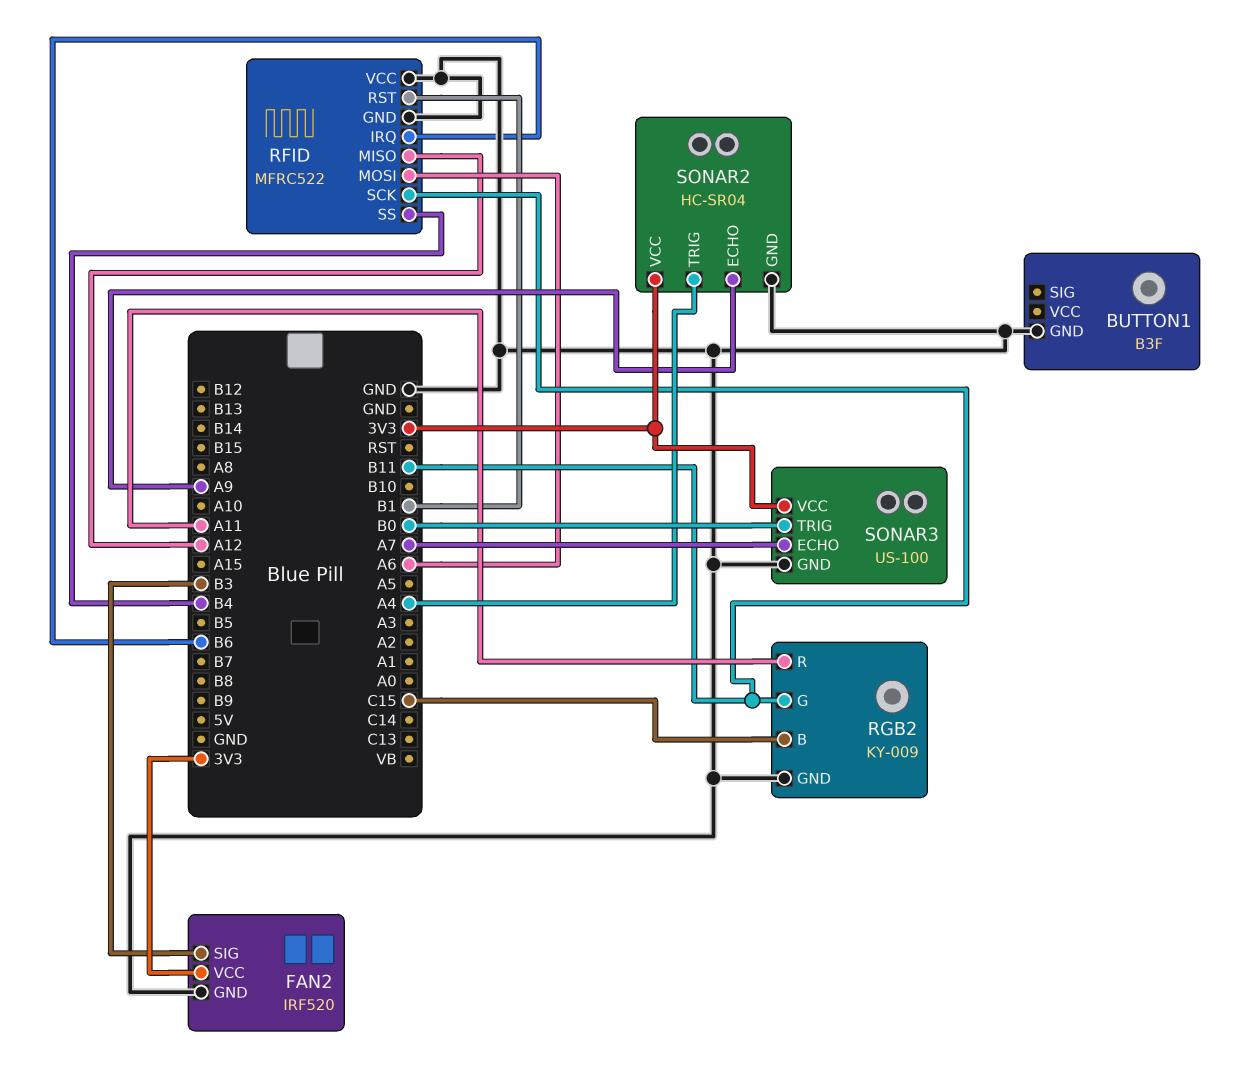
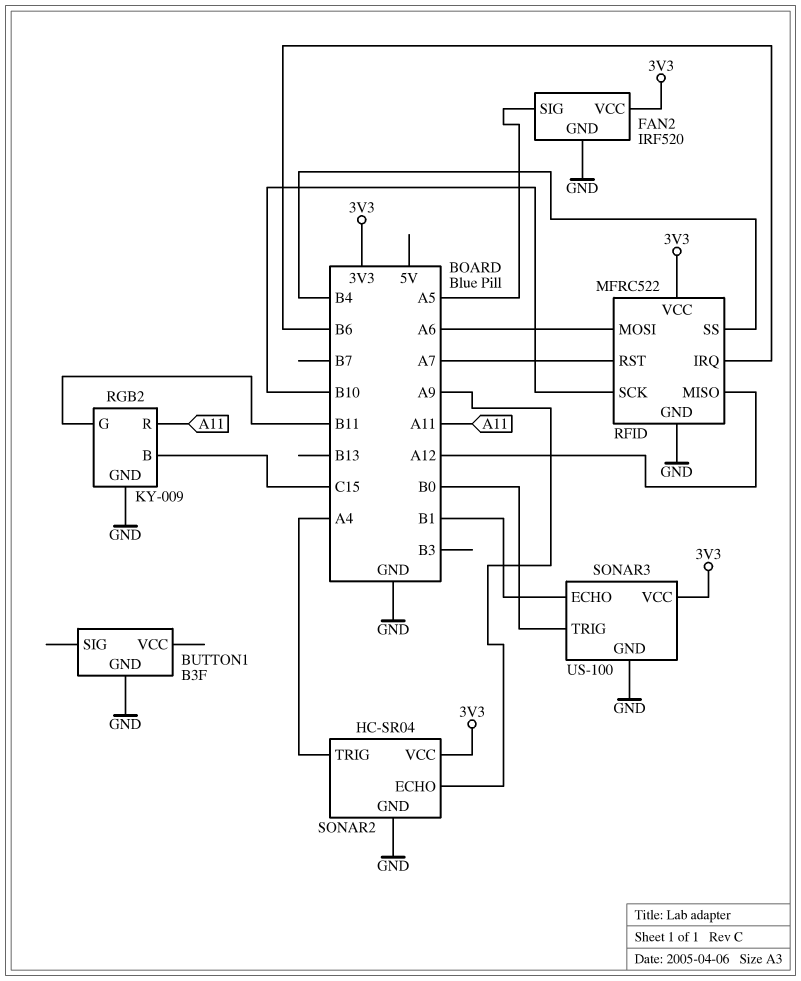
FAN2 pin SIG: B3 -> A5
RFID pin RST: B1 -> A7
RFID pin SCK: B11 -> B10
RFID pin VCC: GND -> 3V3
SONAR3 pin ECHO: A7 -> B1

